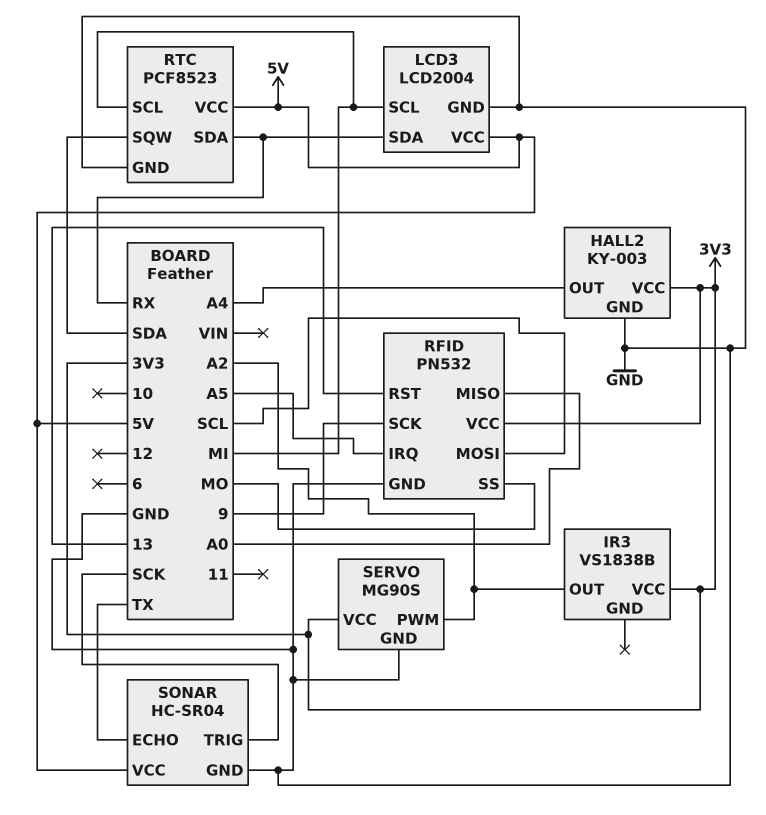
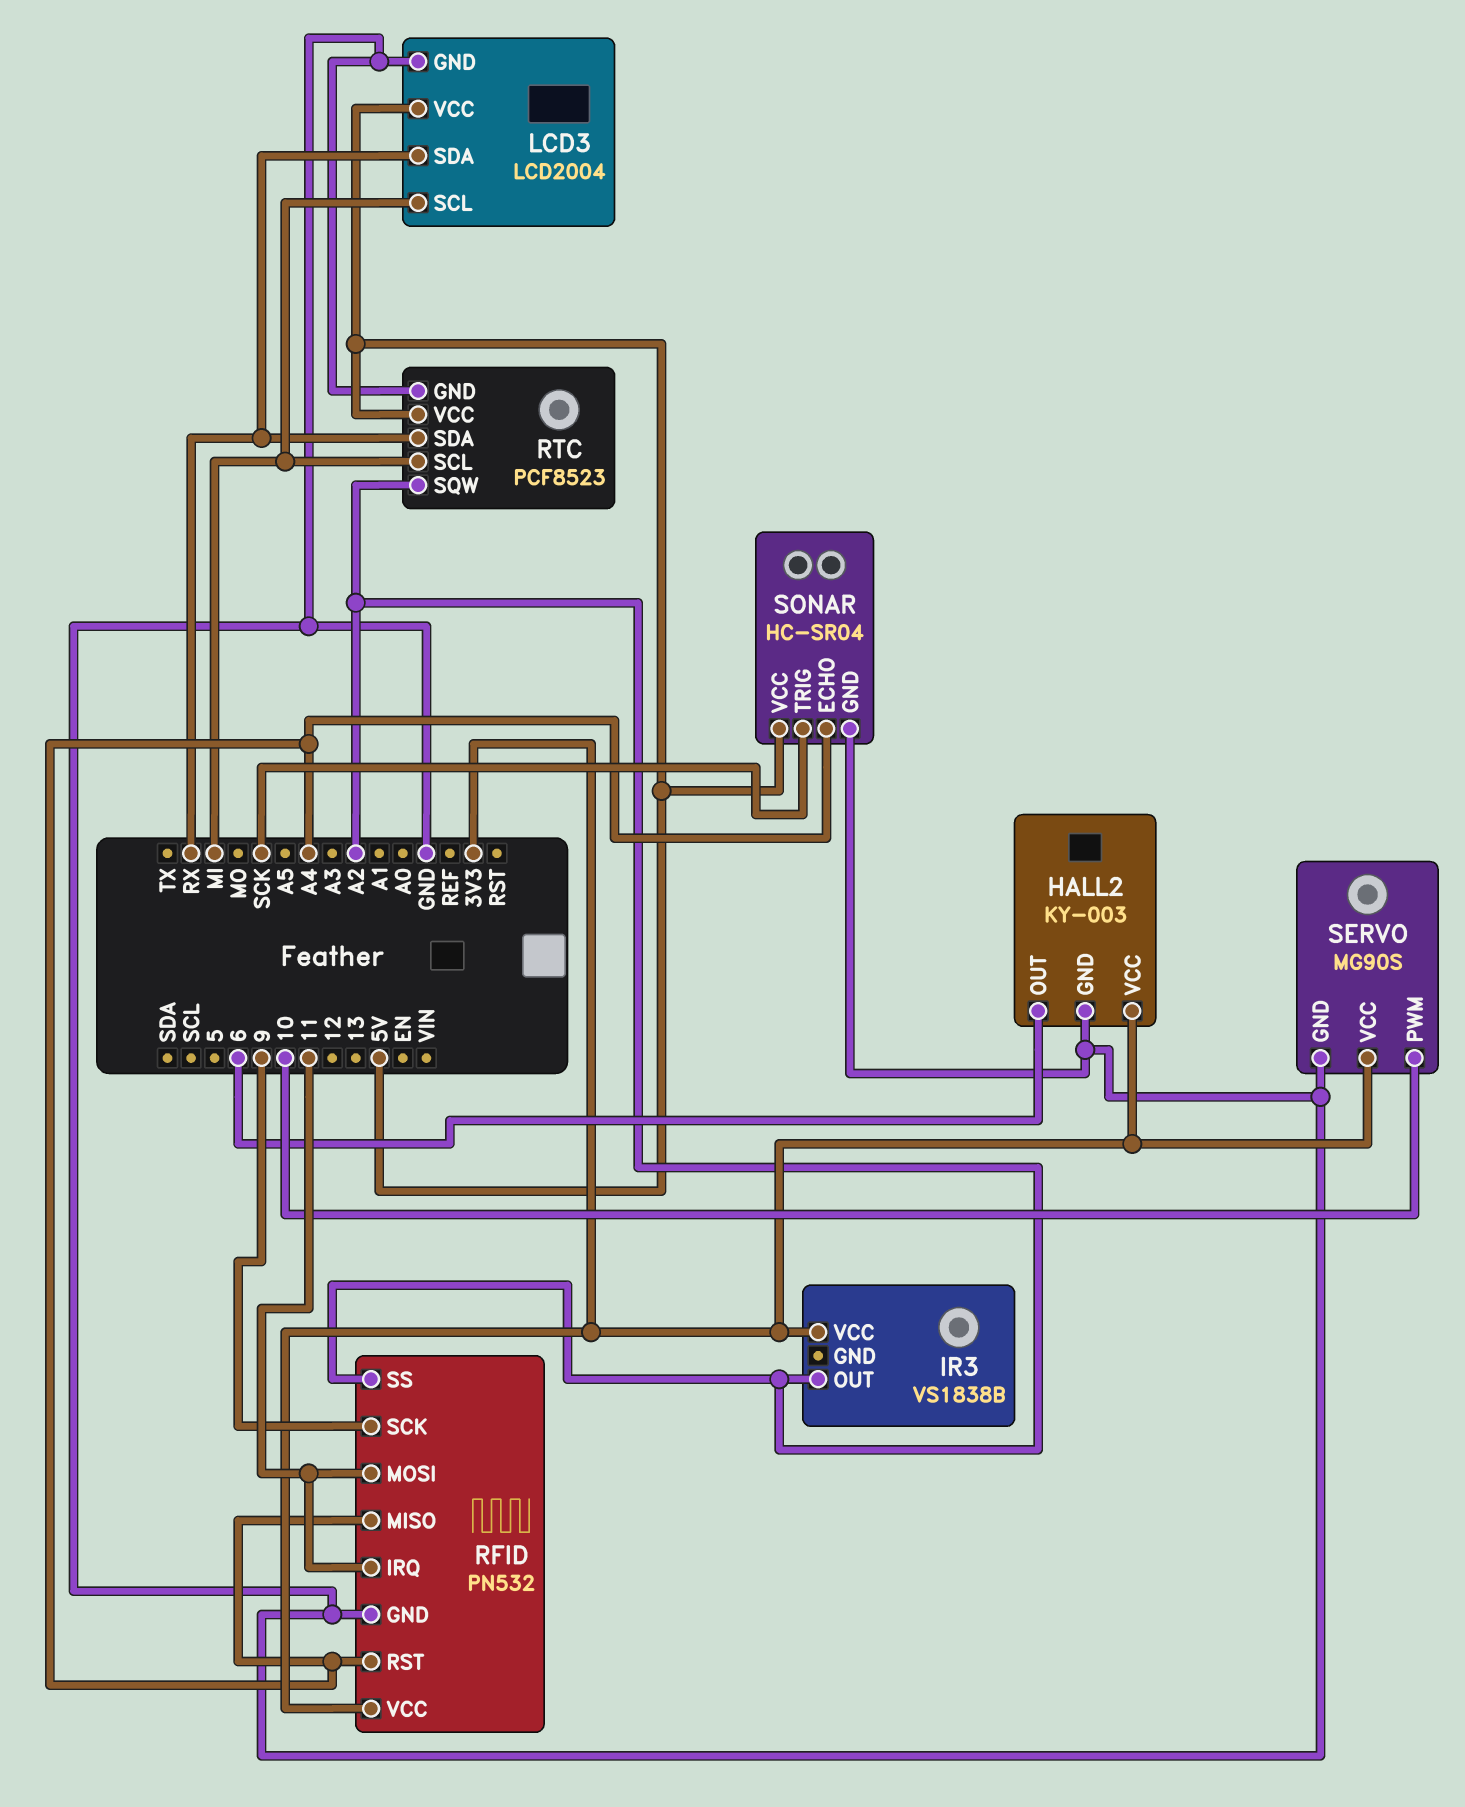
HALL2 pin OUT: A4 -> 6
RFID pin IRQ: A5 -> 11
RFID pin MISO: A0 -> A4
RFID pin MOSI: SCL -> 11
RFID pin RST: 13 -> A4
RFID pin SS: MO -> A2
RTC pin SQW: SDA -> A2
SERVO pin PWM: A2 -> 10
SONAR pin ECHO: TX -> A4

